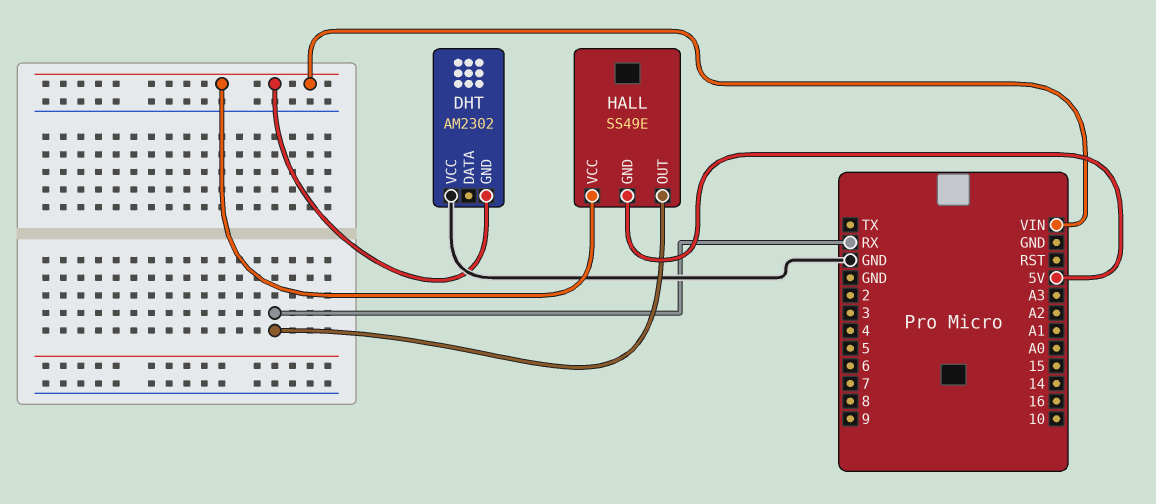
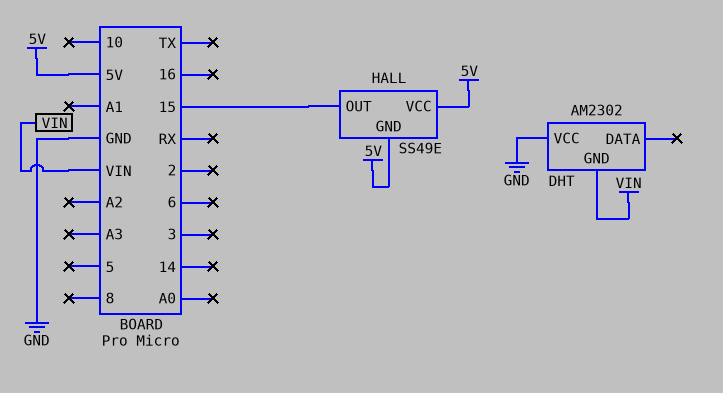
HALL pin OUT: RX -> 15
HALL pin VCC: VIN -> 5V

